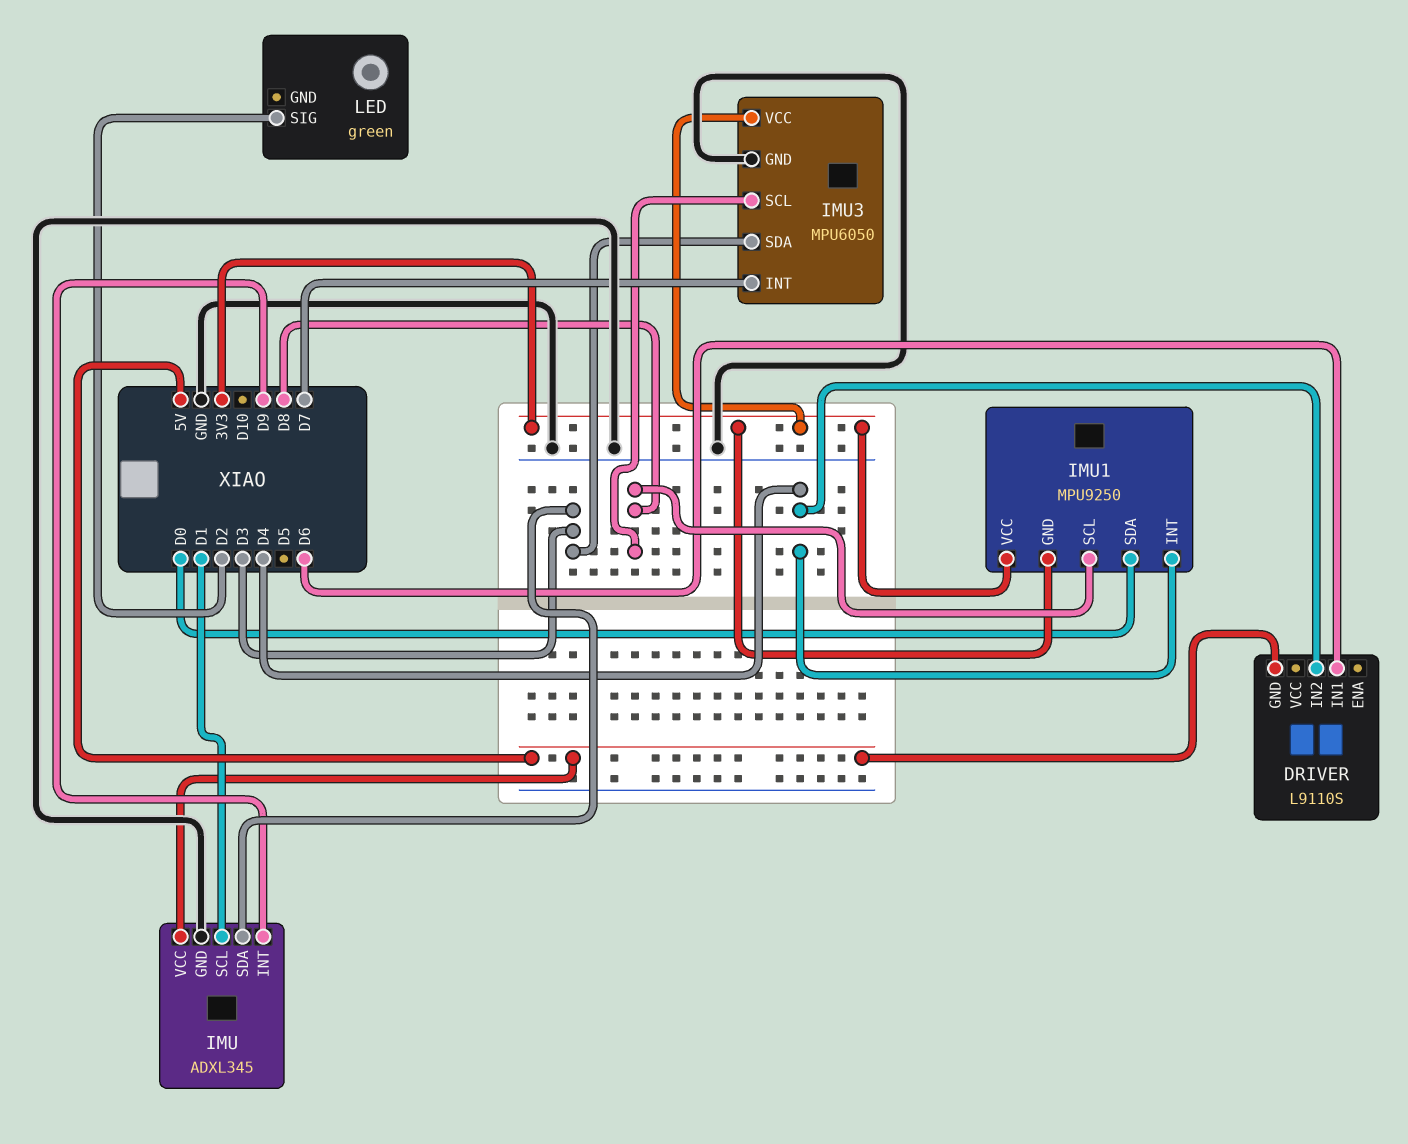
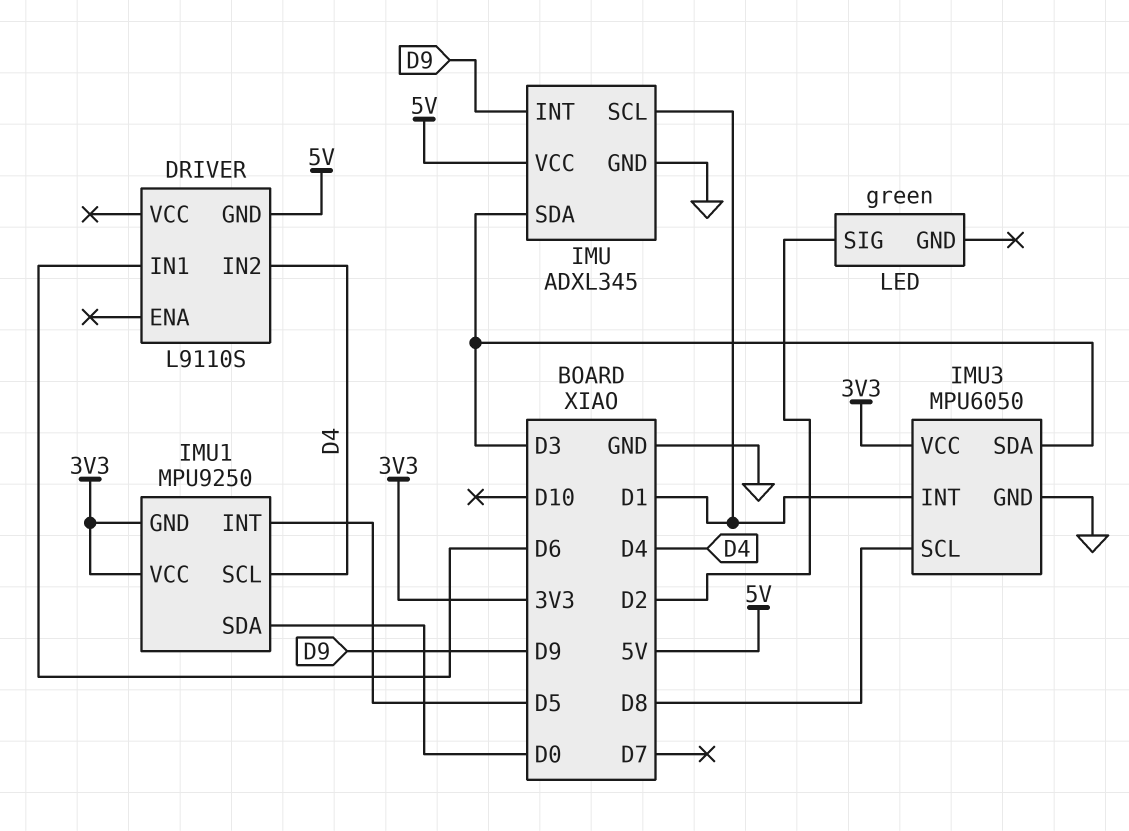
IMU1 pin INT: D4 -> D5
IMU1 pin SCL: D8 -> D4
IMU3 pin INT: D7 -> D1

